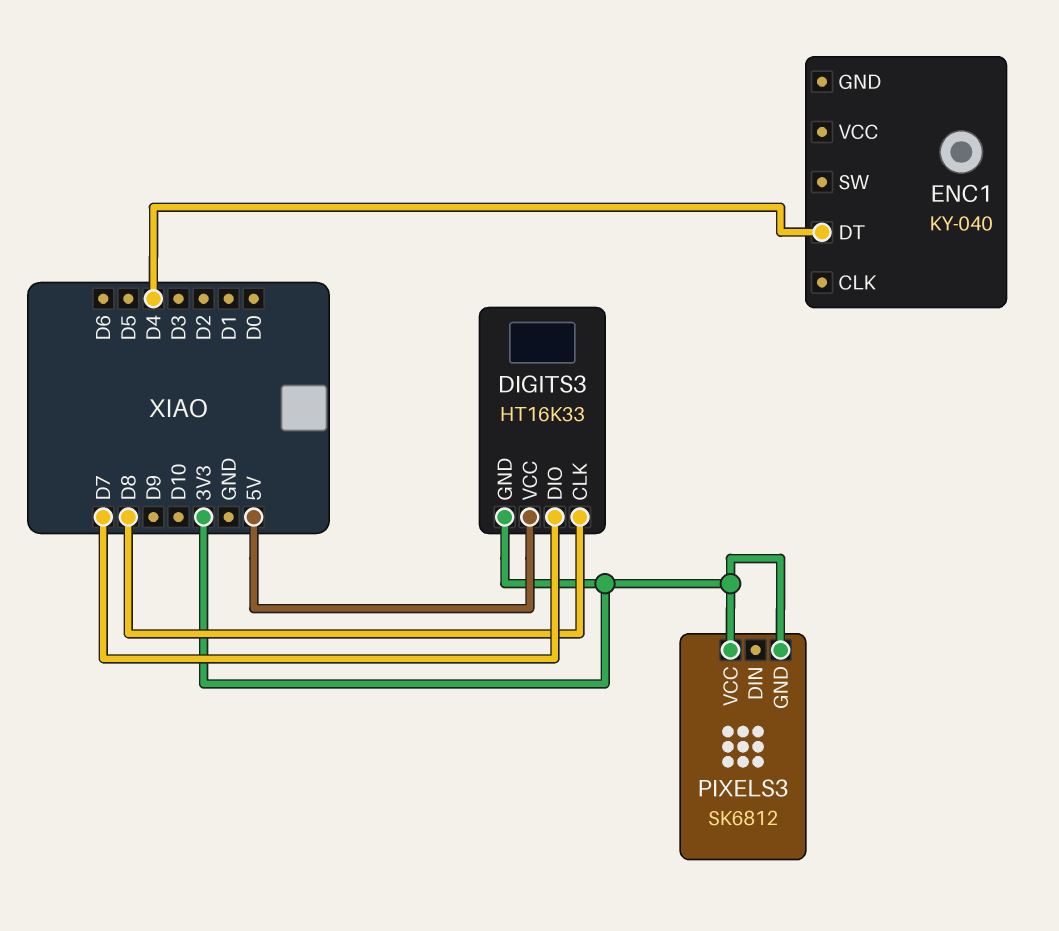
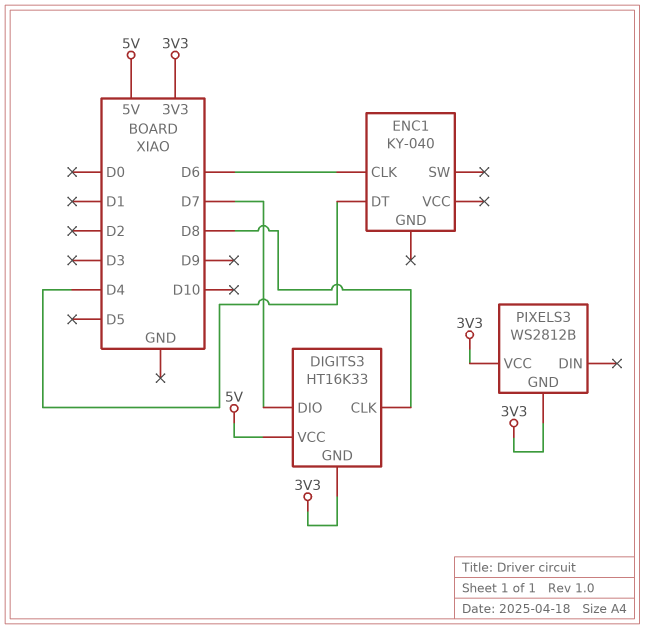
ENC1 pin CLK: none -> D6
PIXELS3: SK6812 -> WS2812B

